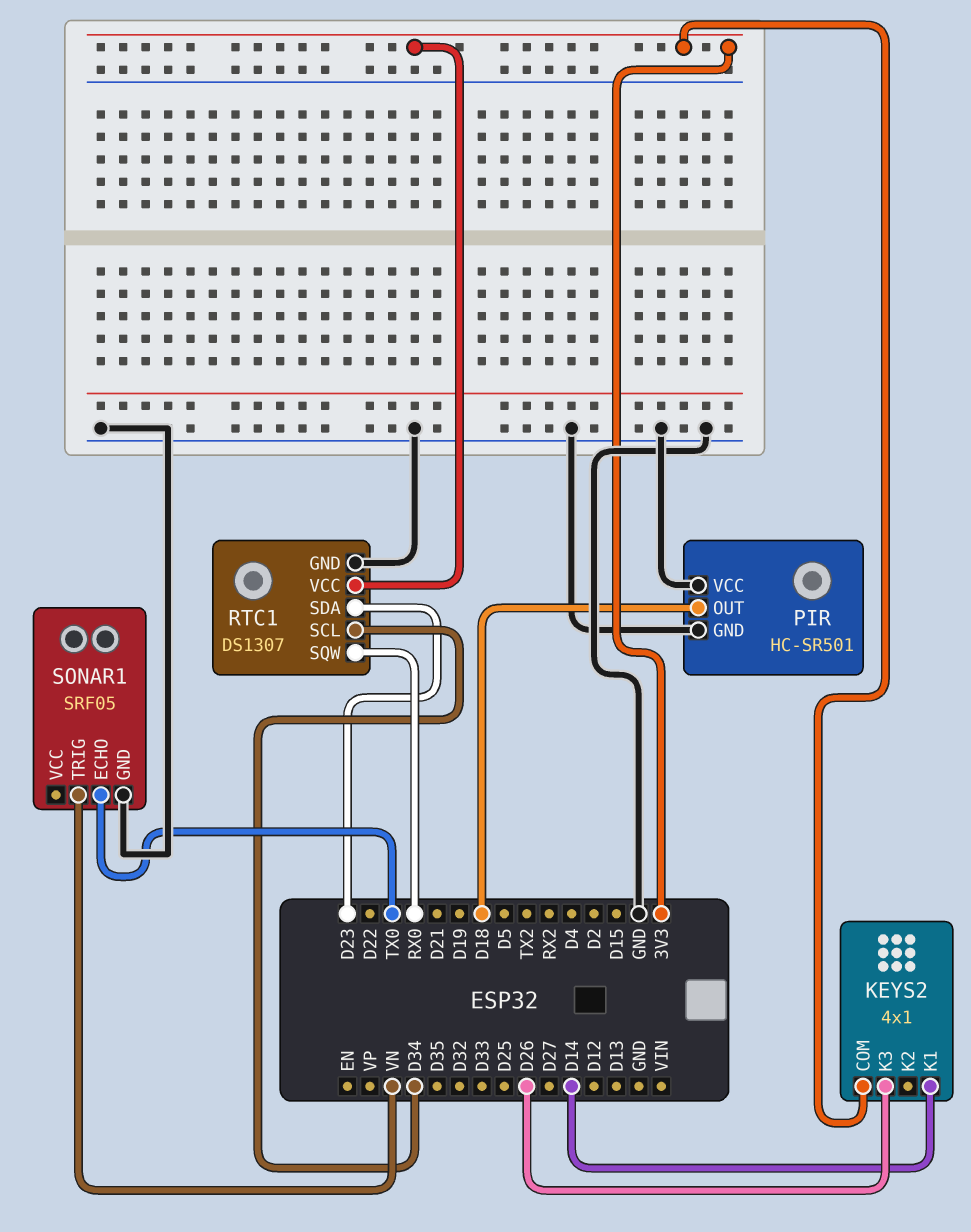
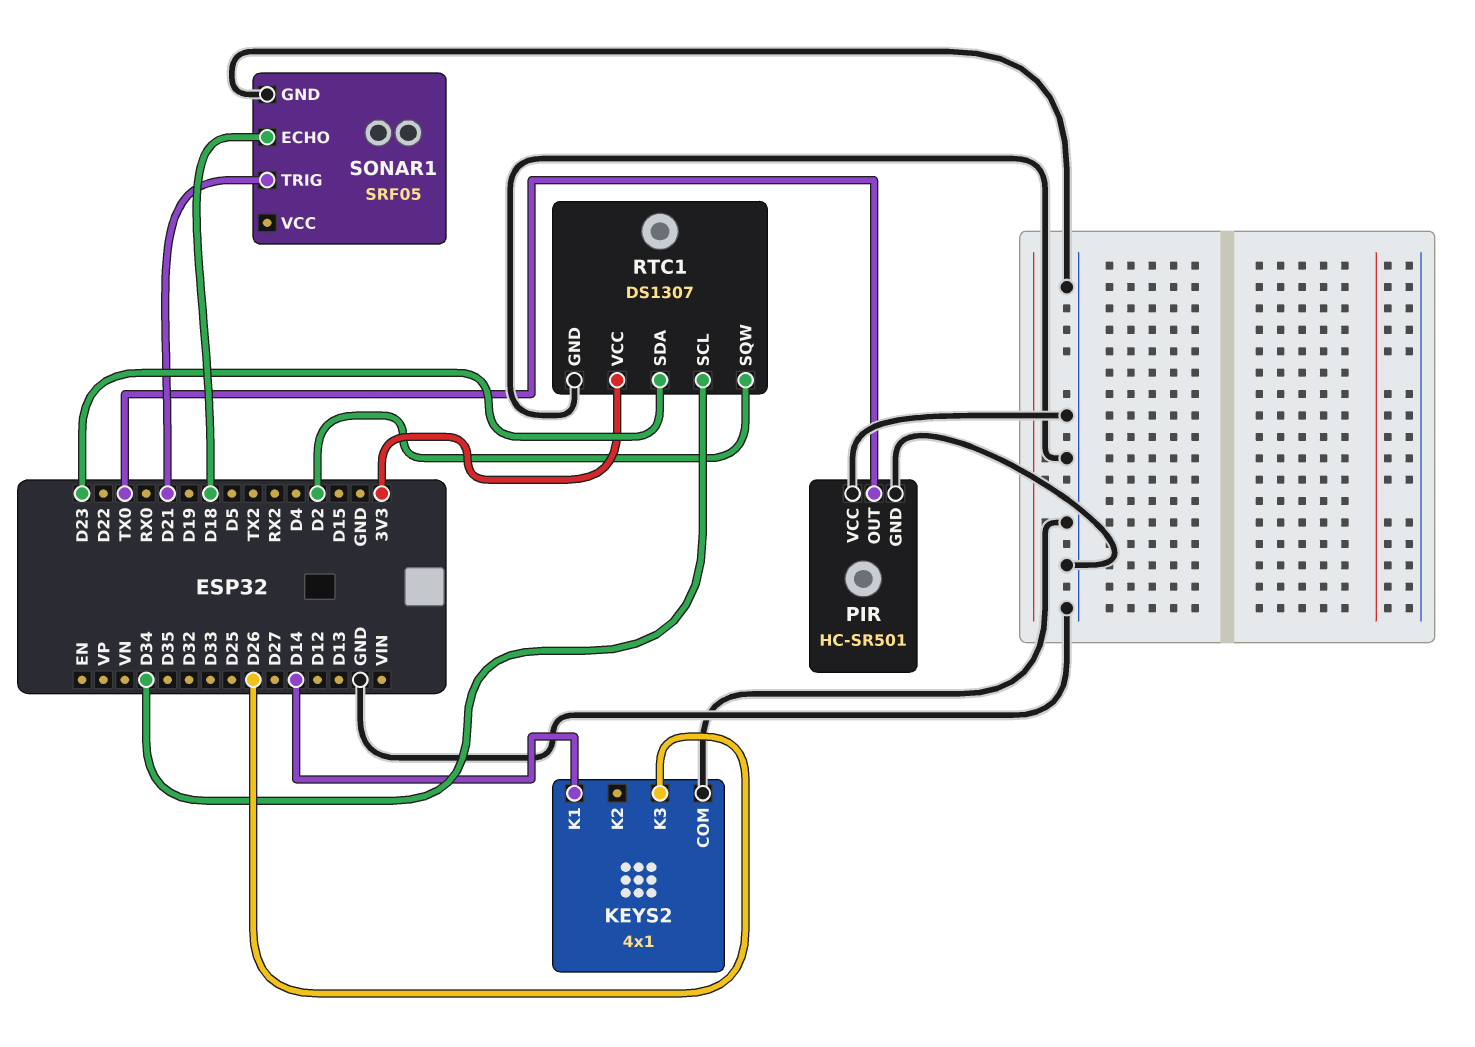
KEYS2 pin COM: 3V3 -> GND
PIR pin OUT: D18 -> TX0
RTC1 pin SQW: RX0 -> D2
SONAR1 pin ECHO: TX0 -> D18
SONAR1 pin TRIG: VN -> D21

